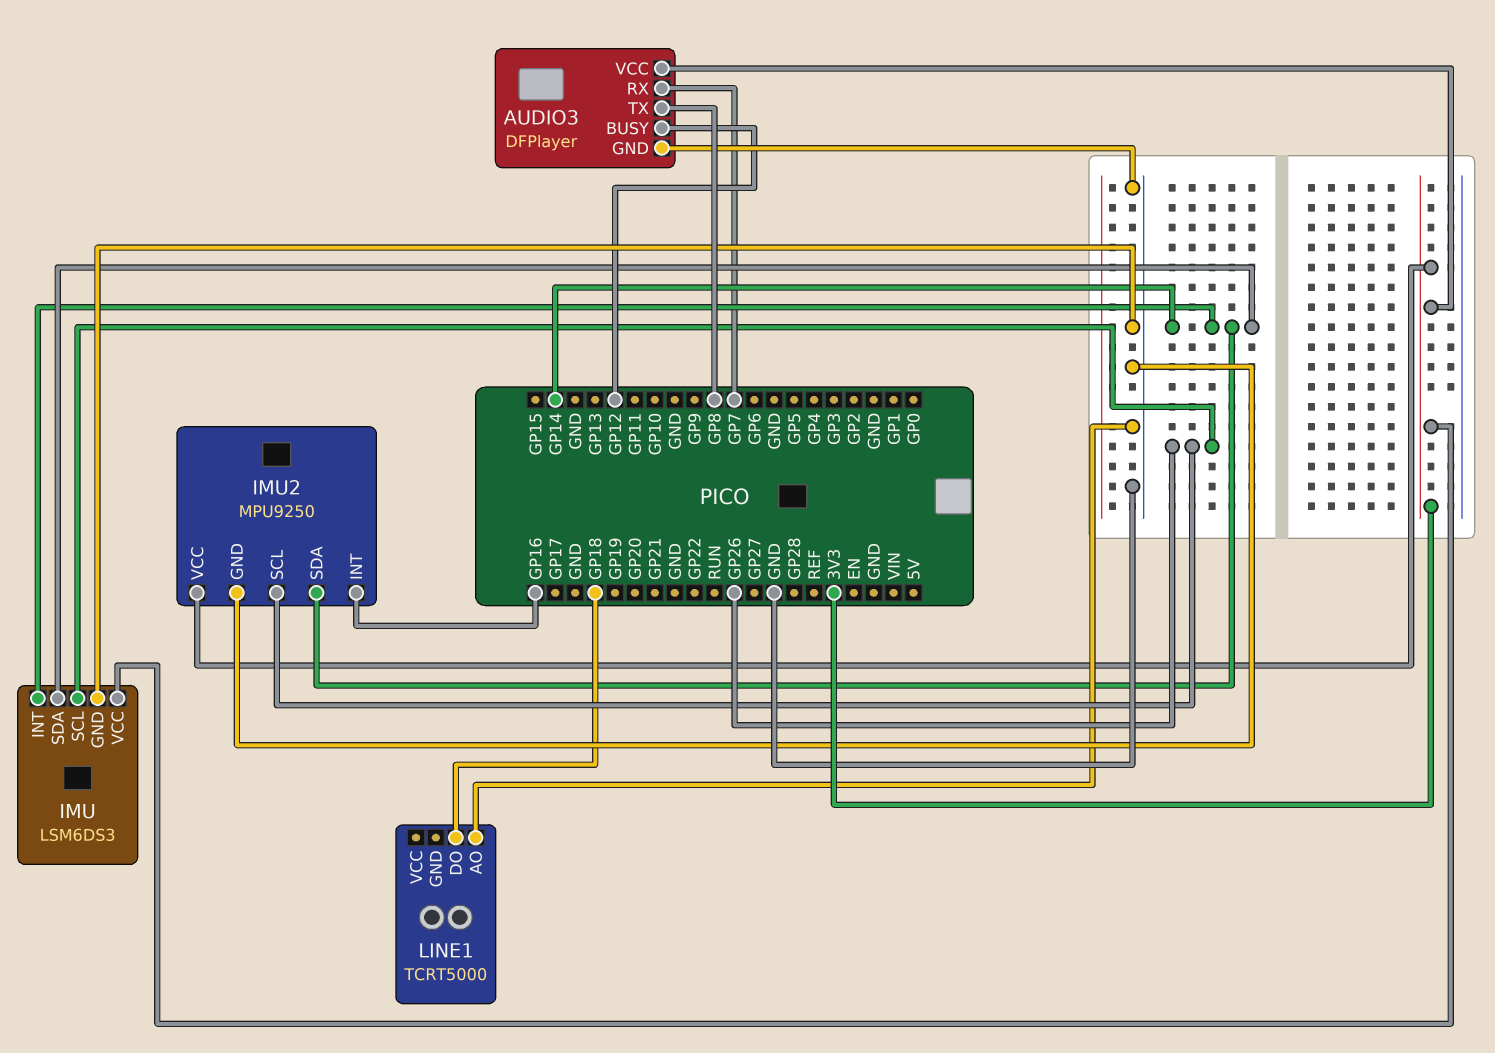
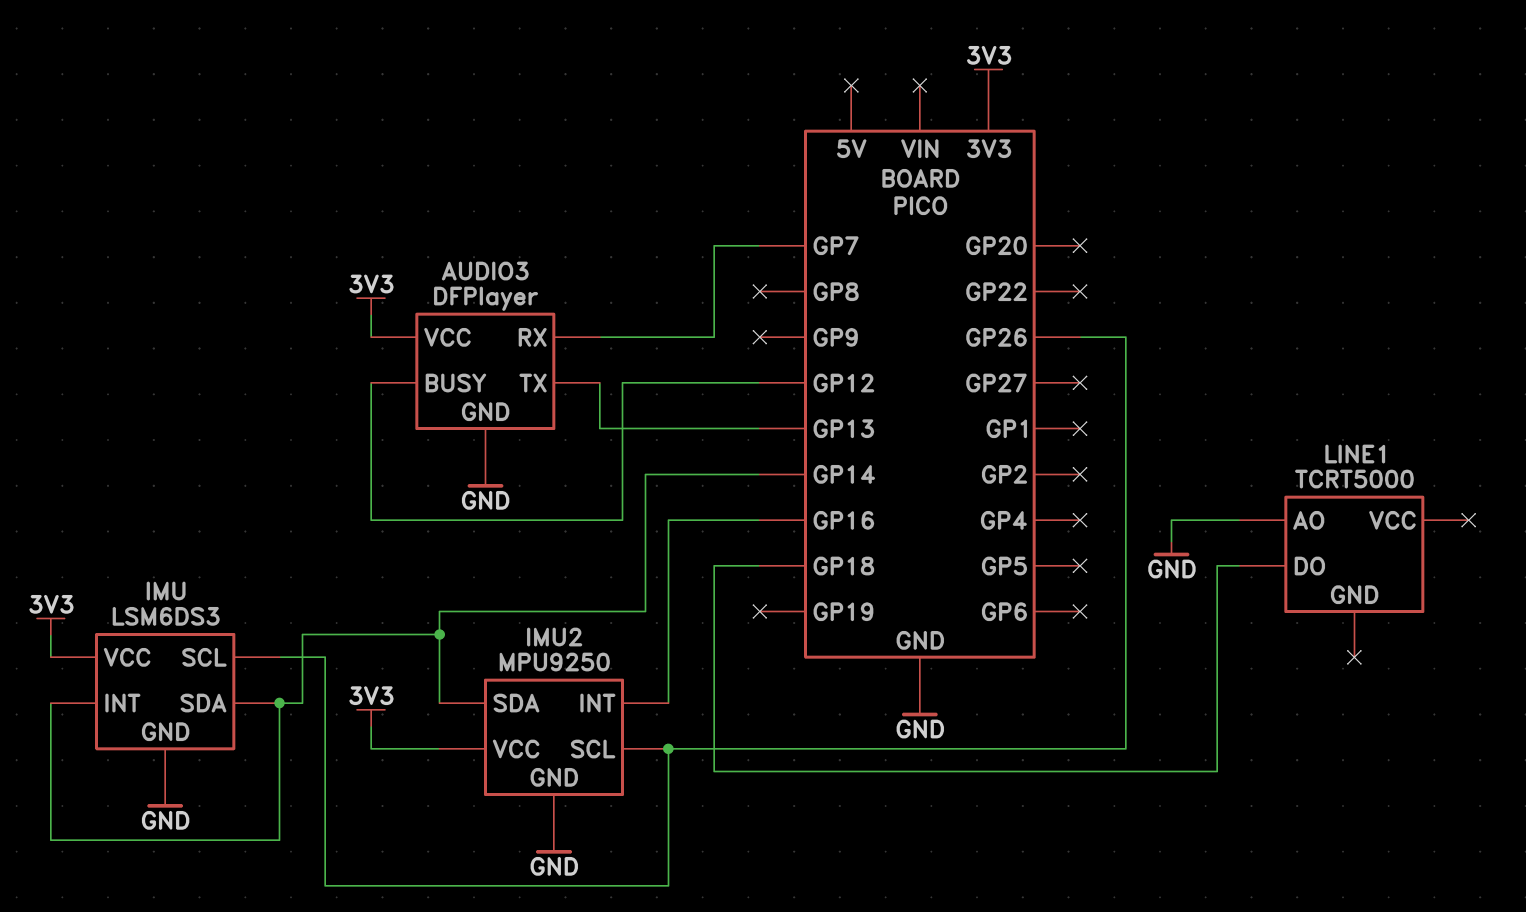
AUDIO3 pin TX: GP8 -> GP13

